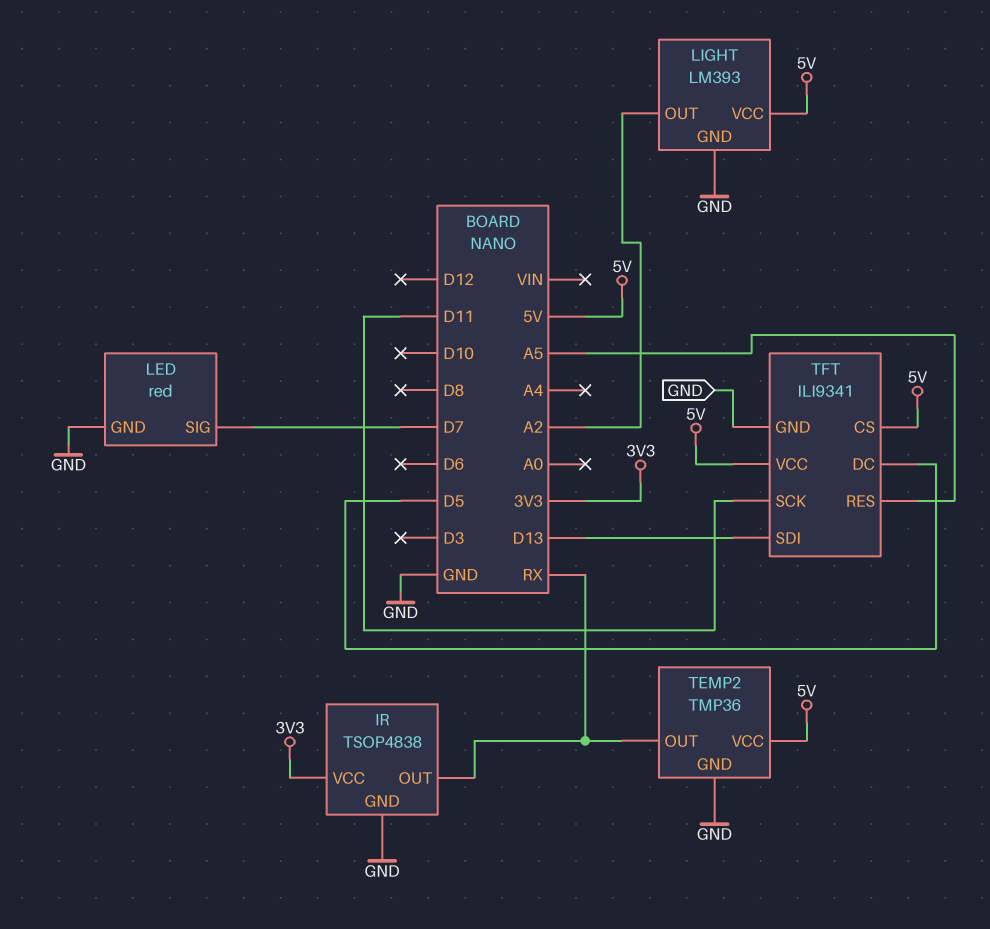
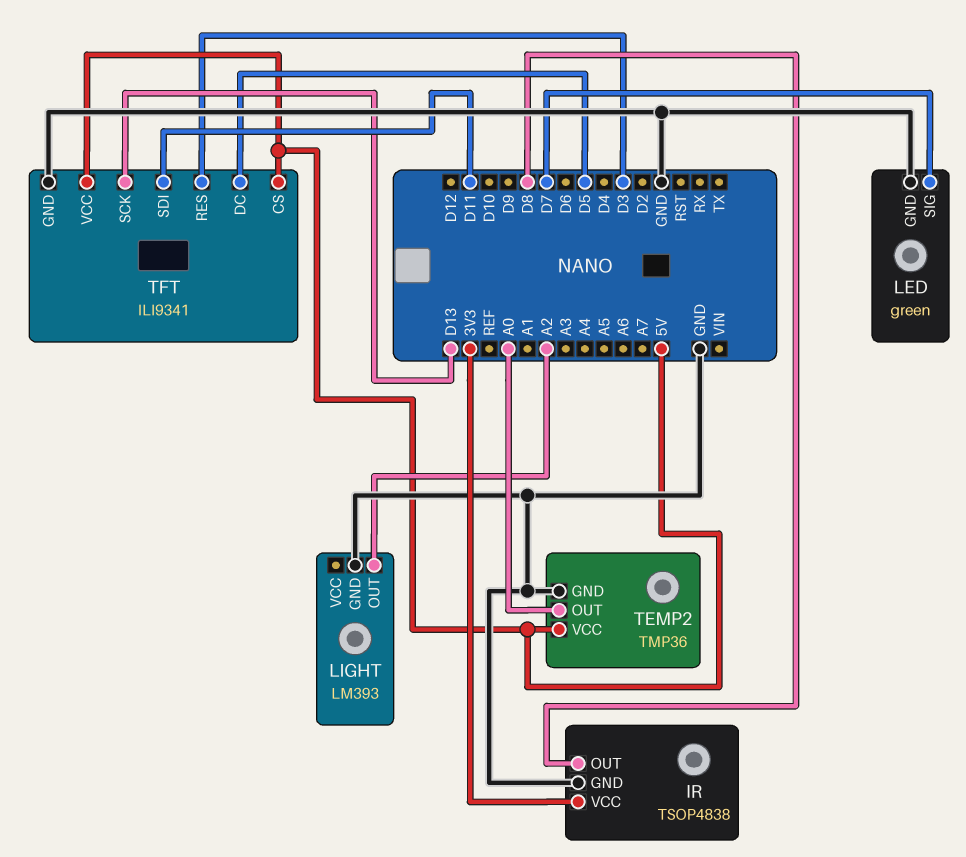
IR pin OUT: RX -> D8
LED: red -> green
LIGHT pin VCC: 5V -> none
TEMP2 pin OUT: RX -> A0
TFT pin RES: A5 -> D3
TFT pin SCK: D11 -> D13
TFT pin SDI: D13 -> D11

